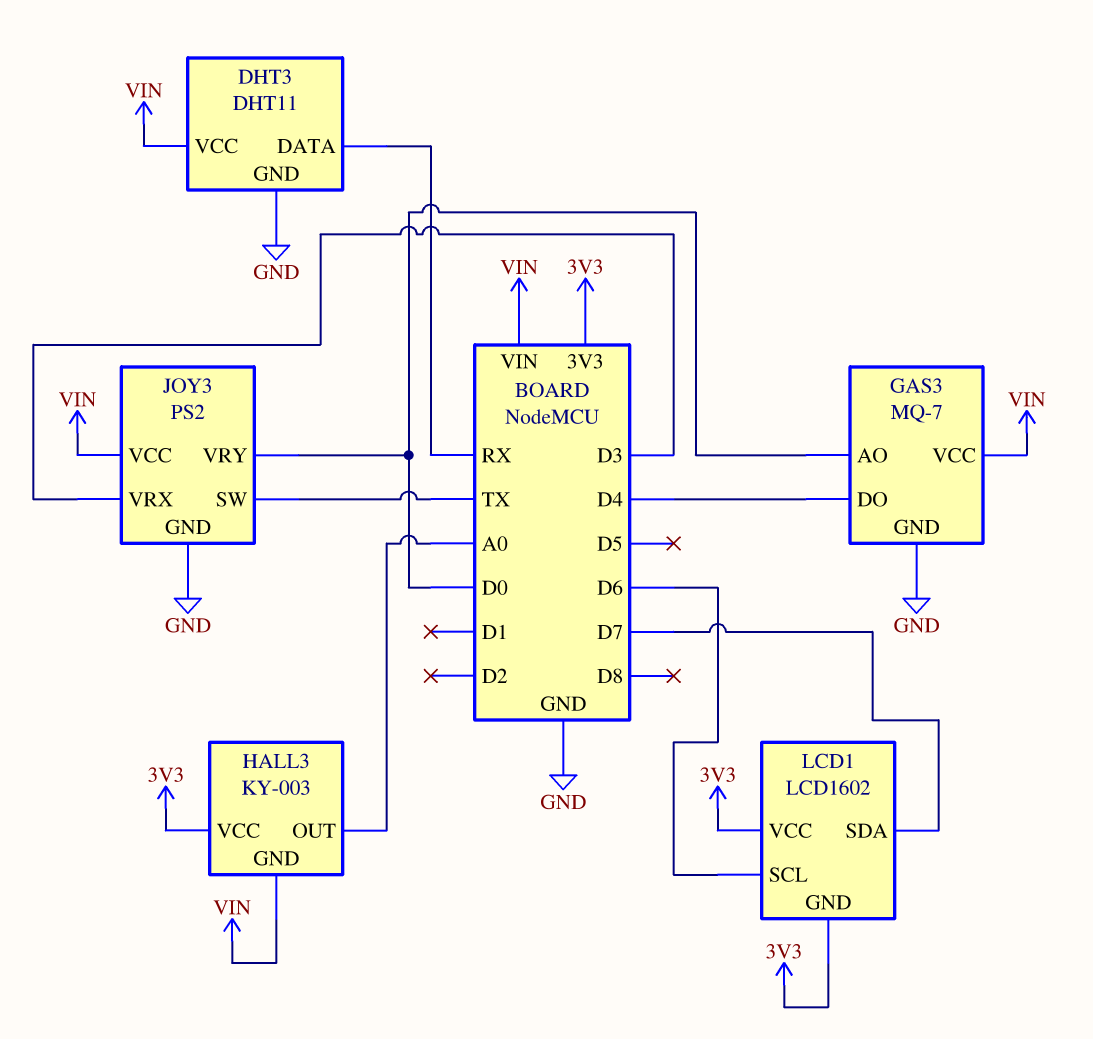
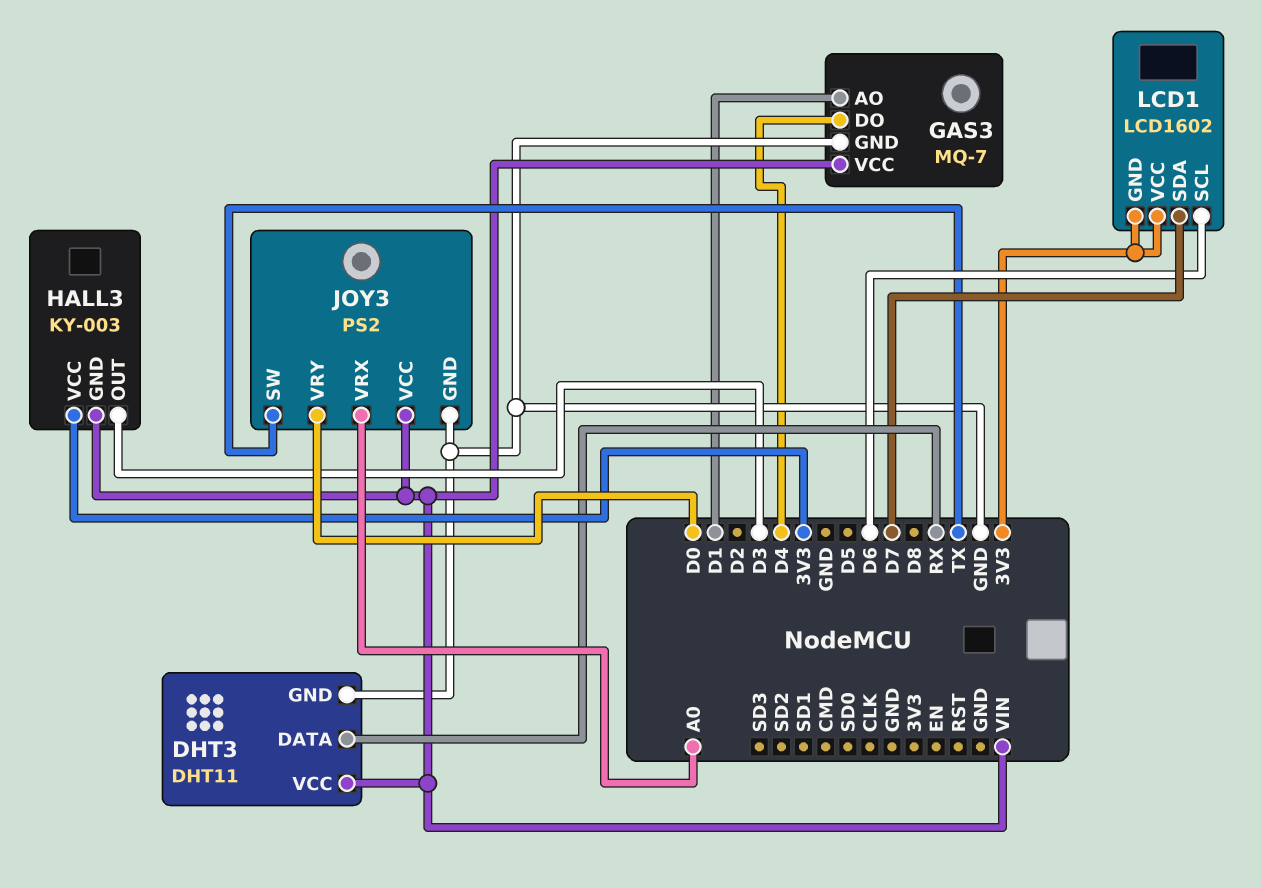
GAS3 pin AO: D0 -> D1
HALL3 pin OUT: A0 -> D3
JOY3 pin VRX: D3 -> A0

